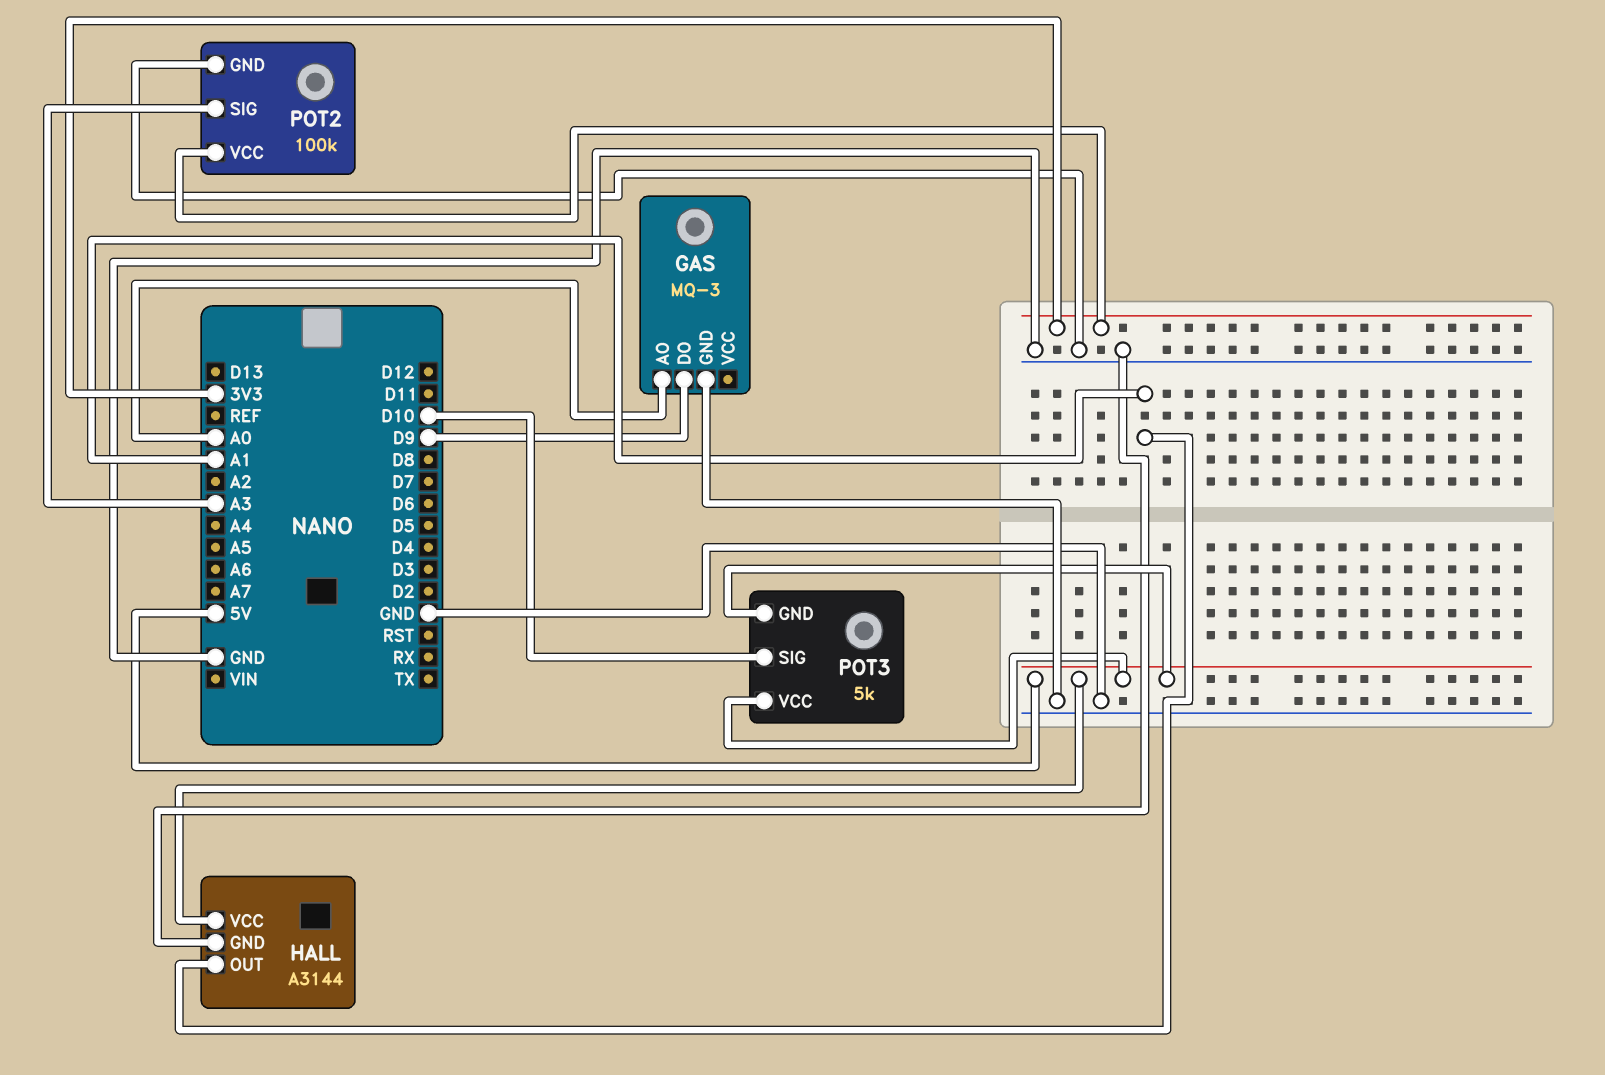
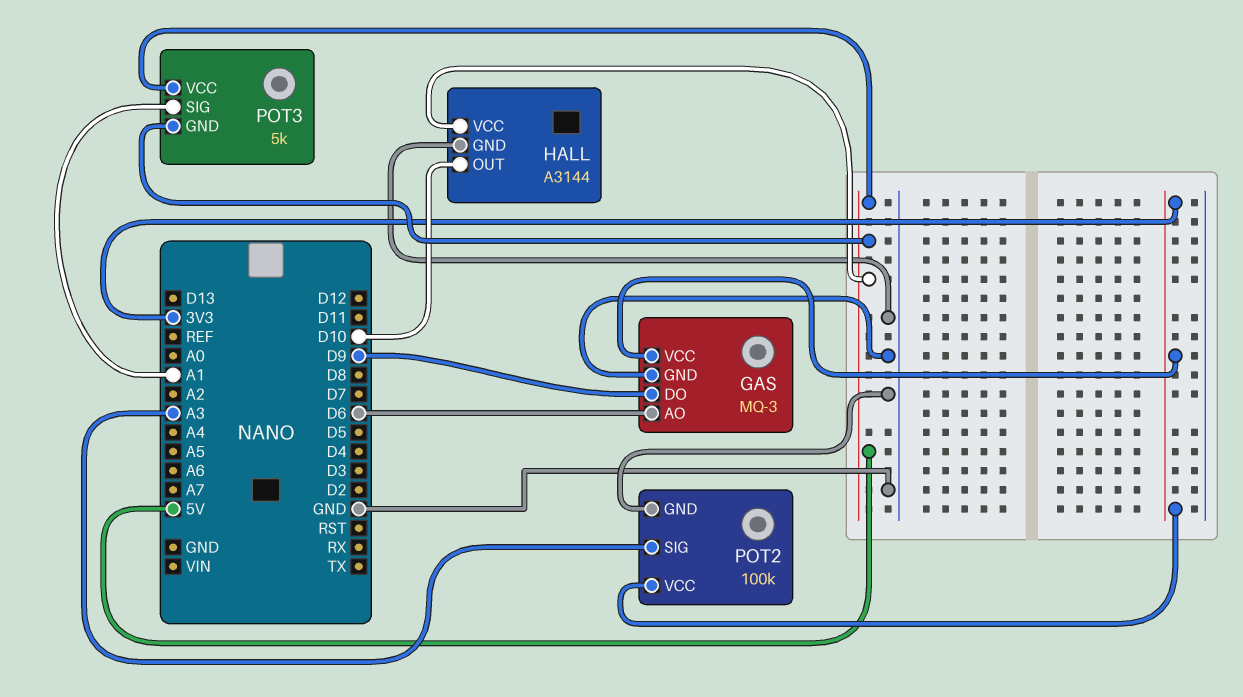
GAS pin AO: A0 -> D6
GAS pin VCC: none -> 3V3
HALL pin OUT: A1 -> D10
POT3 pin SIG: D10 -> A1

